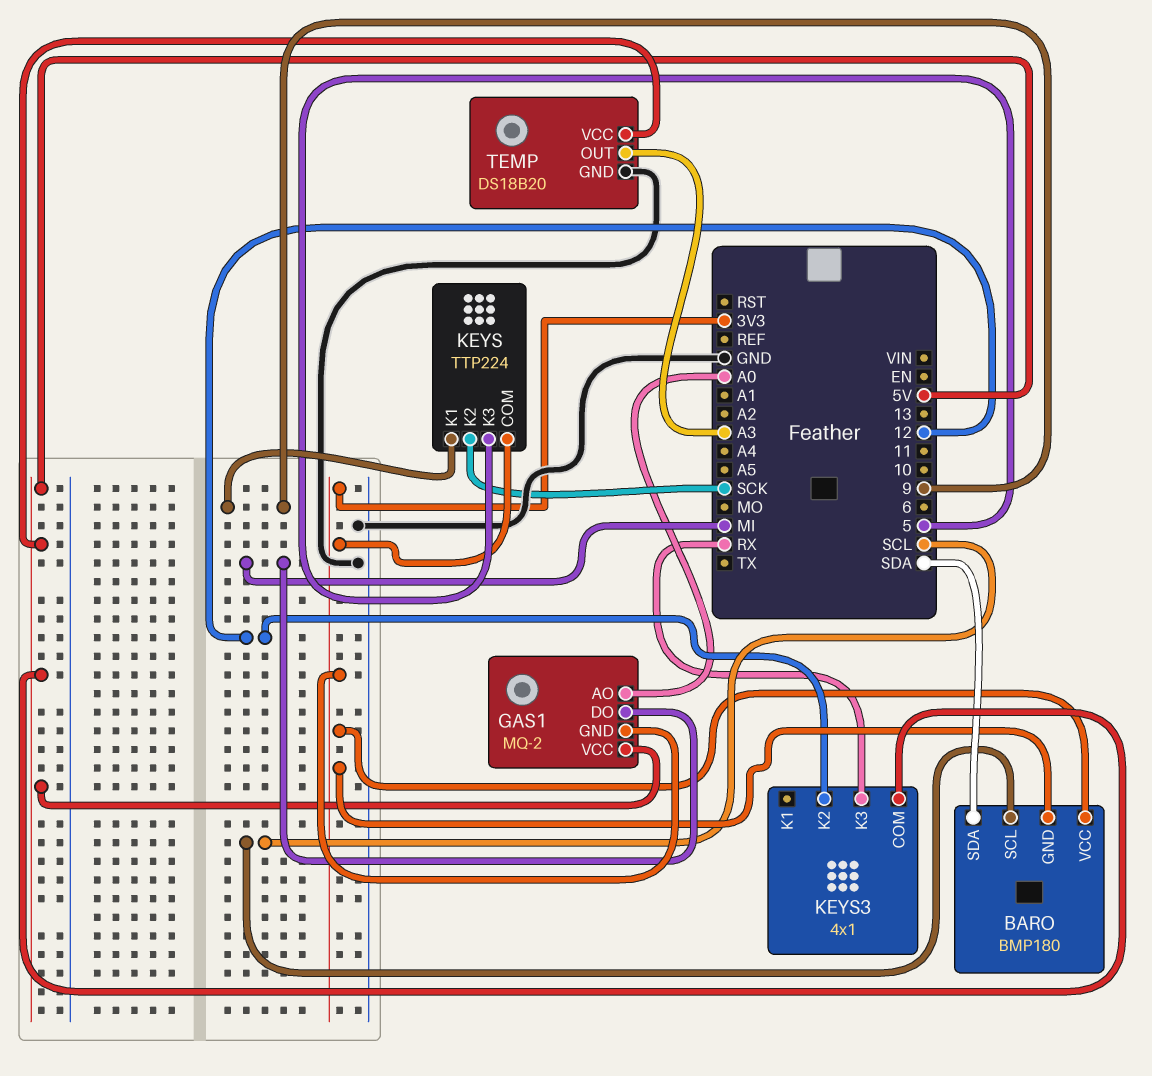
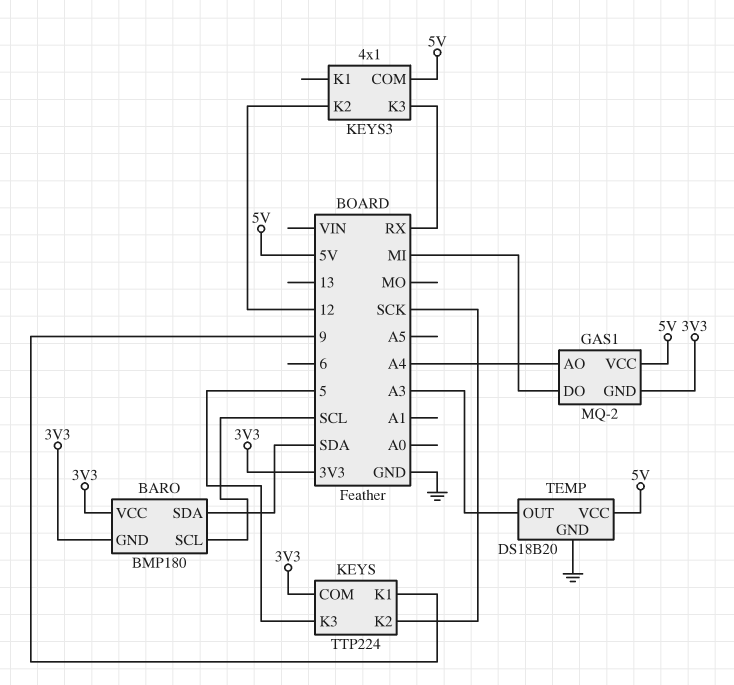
GAS1 pin AO: A0 -> A4

